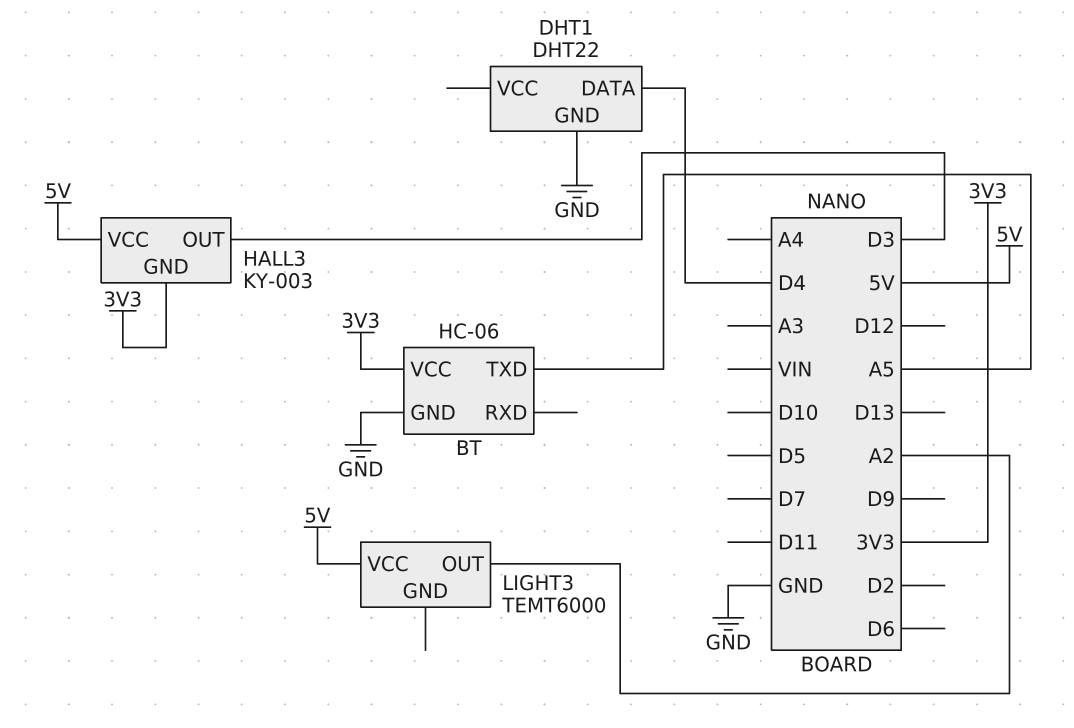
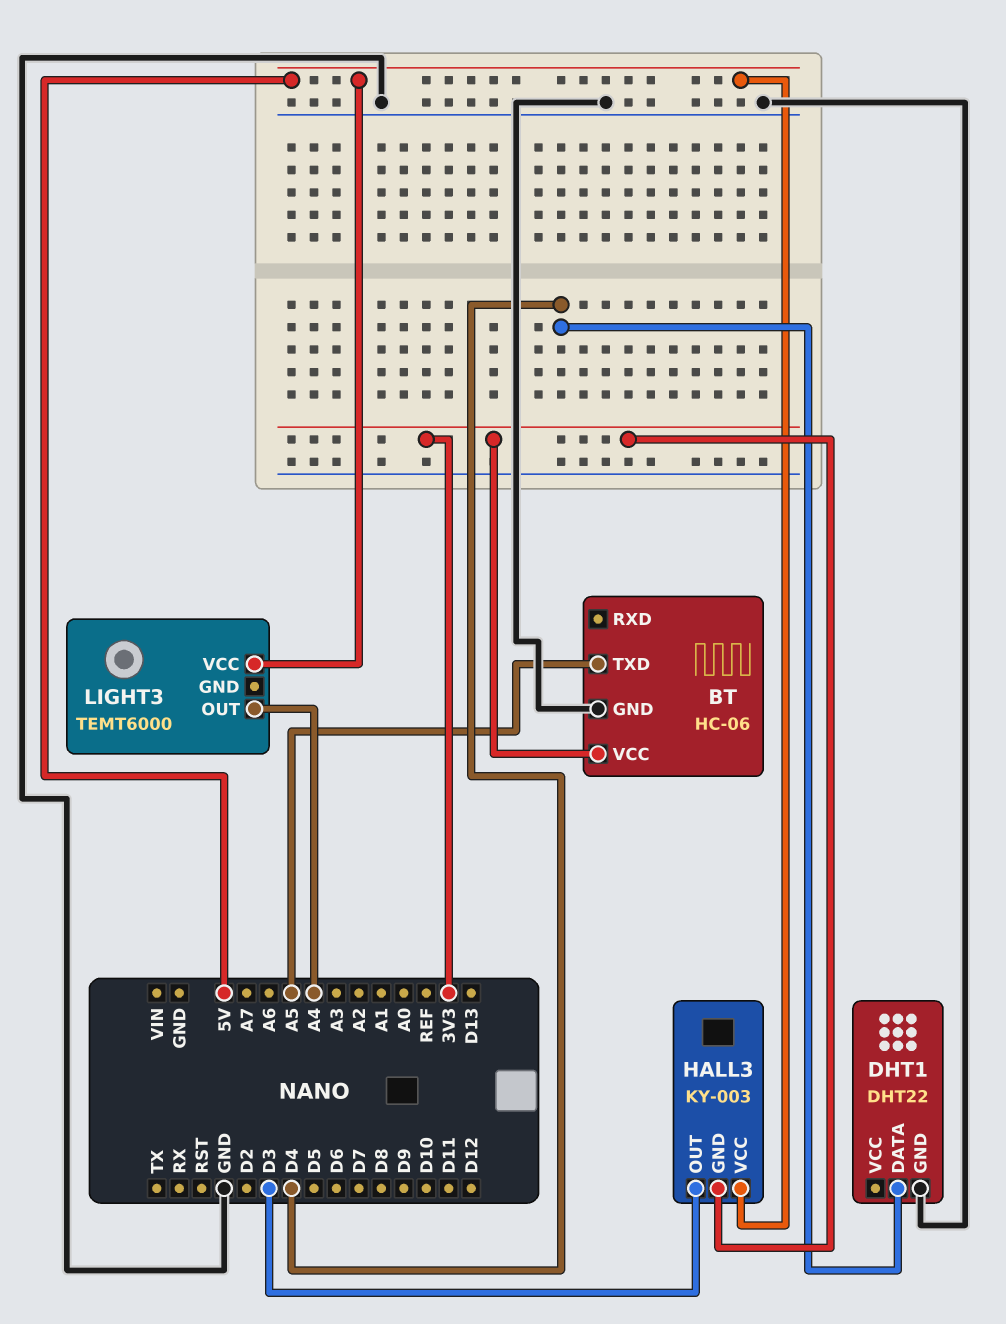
LIGHT3 pin OUT: A2 -> A4

